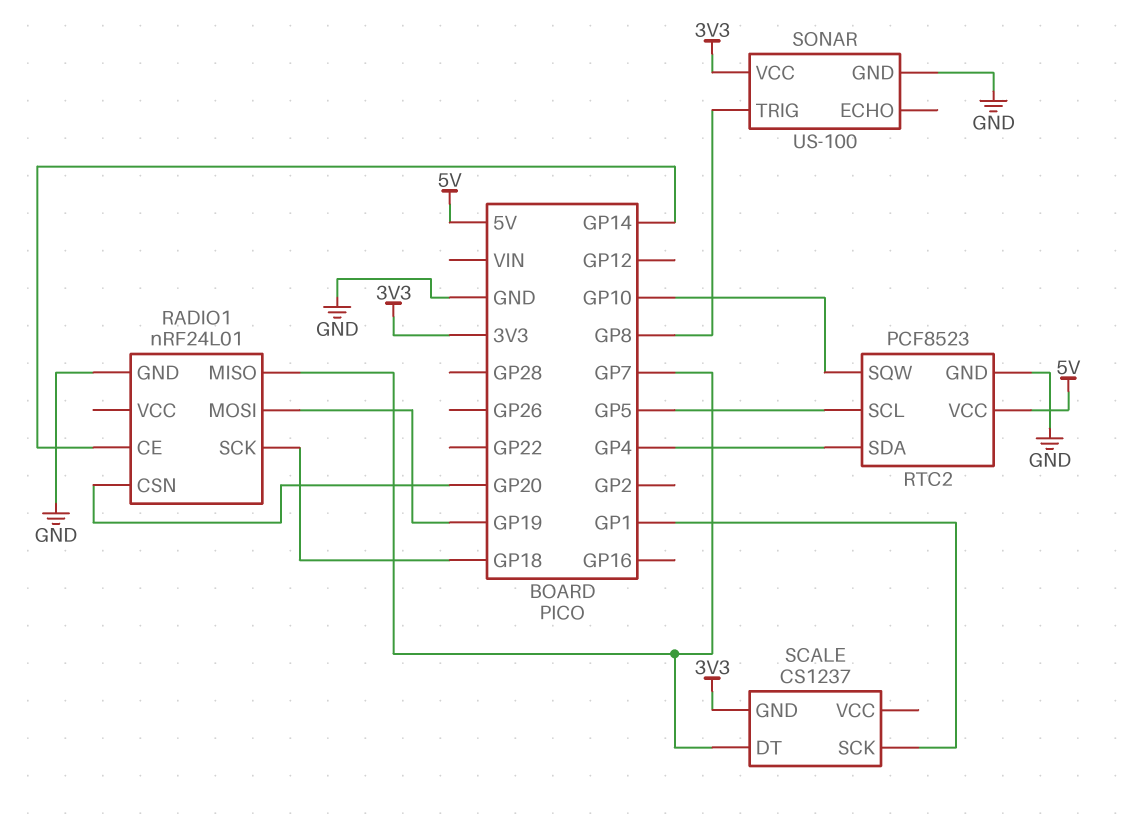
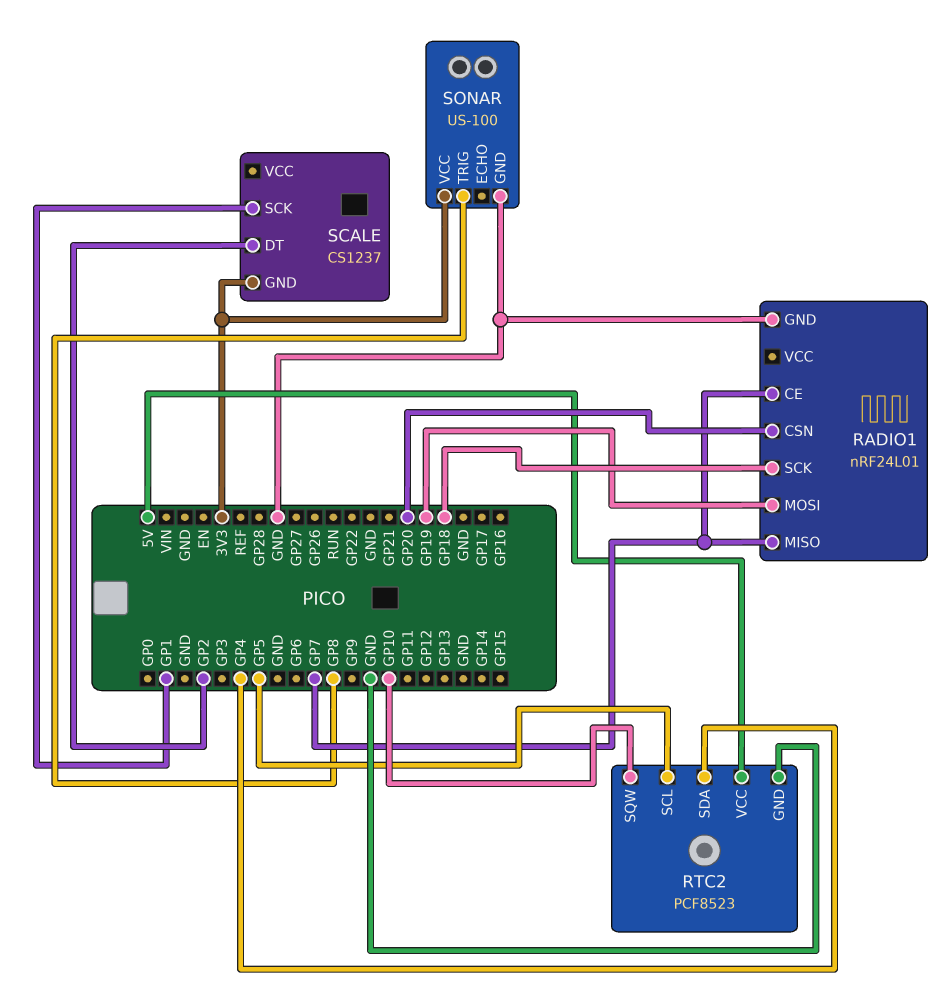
RADIO1 pin CE: GP14 -> GP7
SCALE pin DT: GP7 -> GP2

